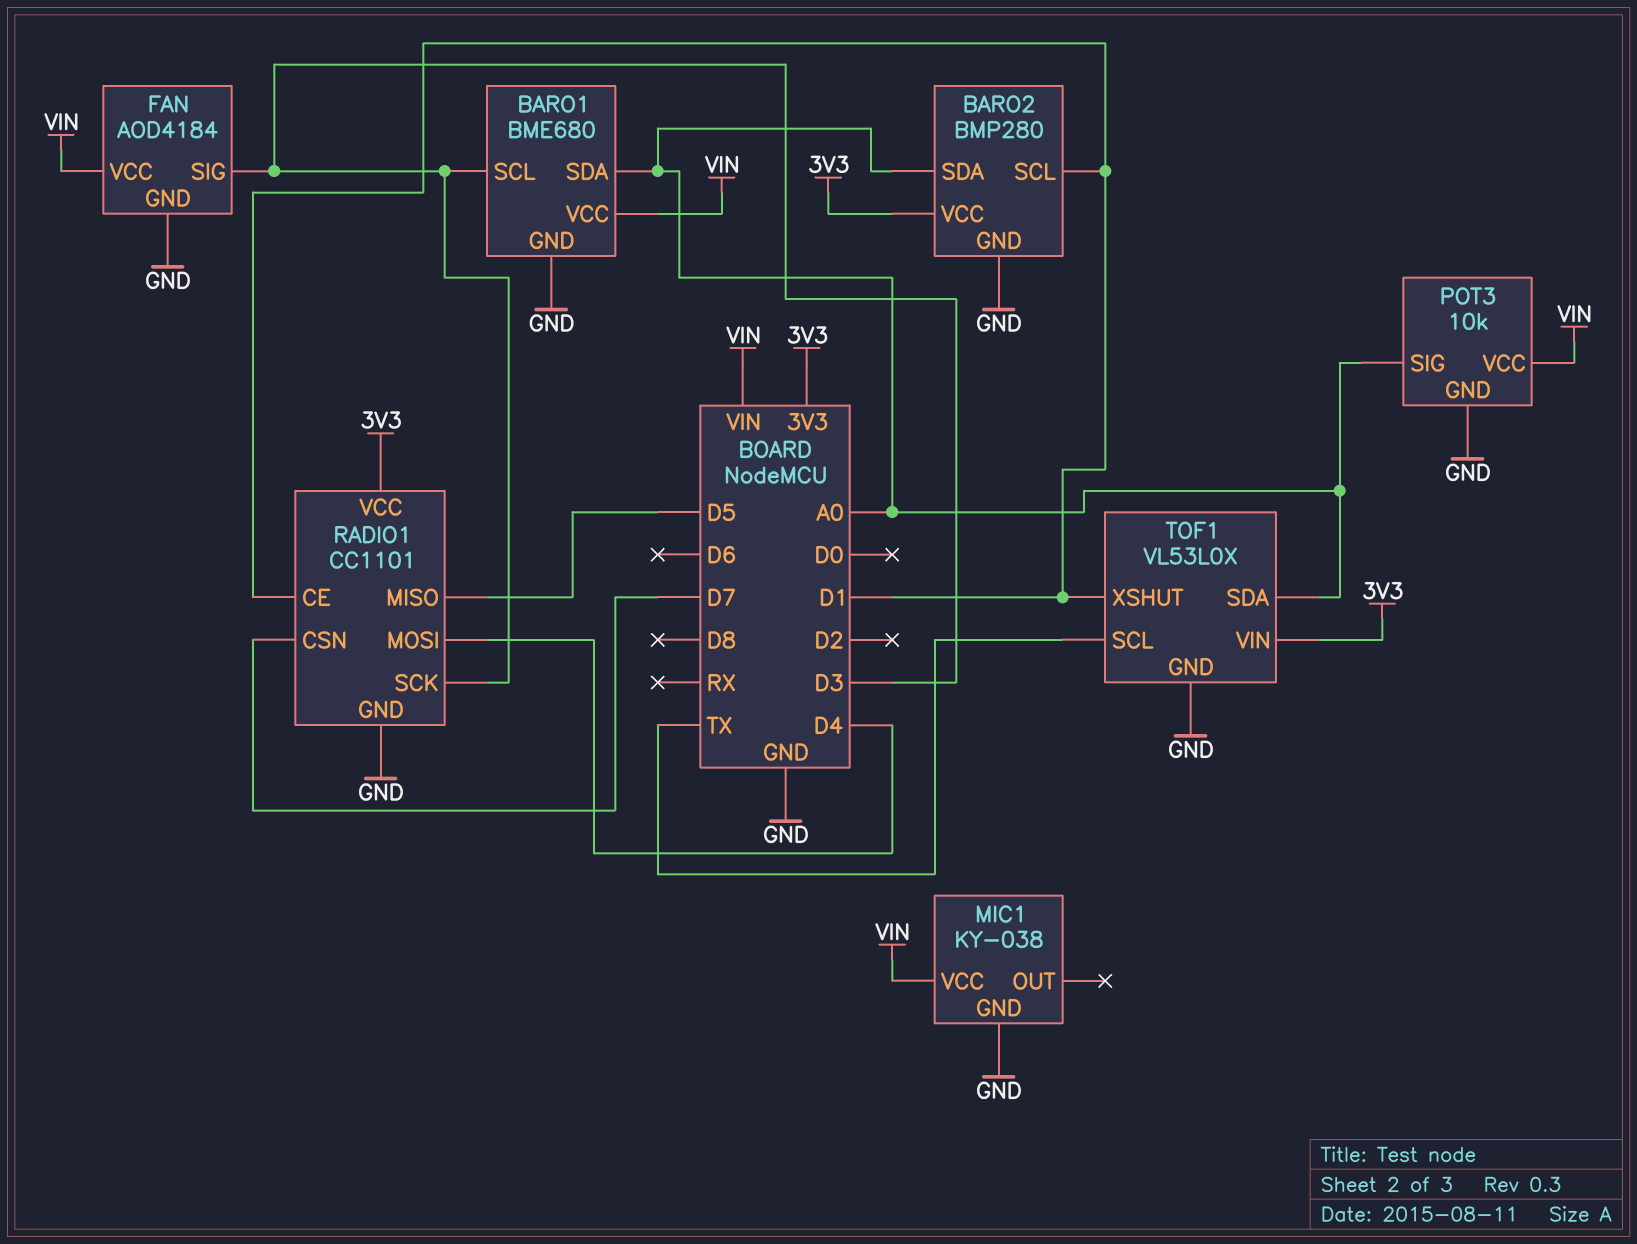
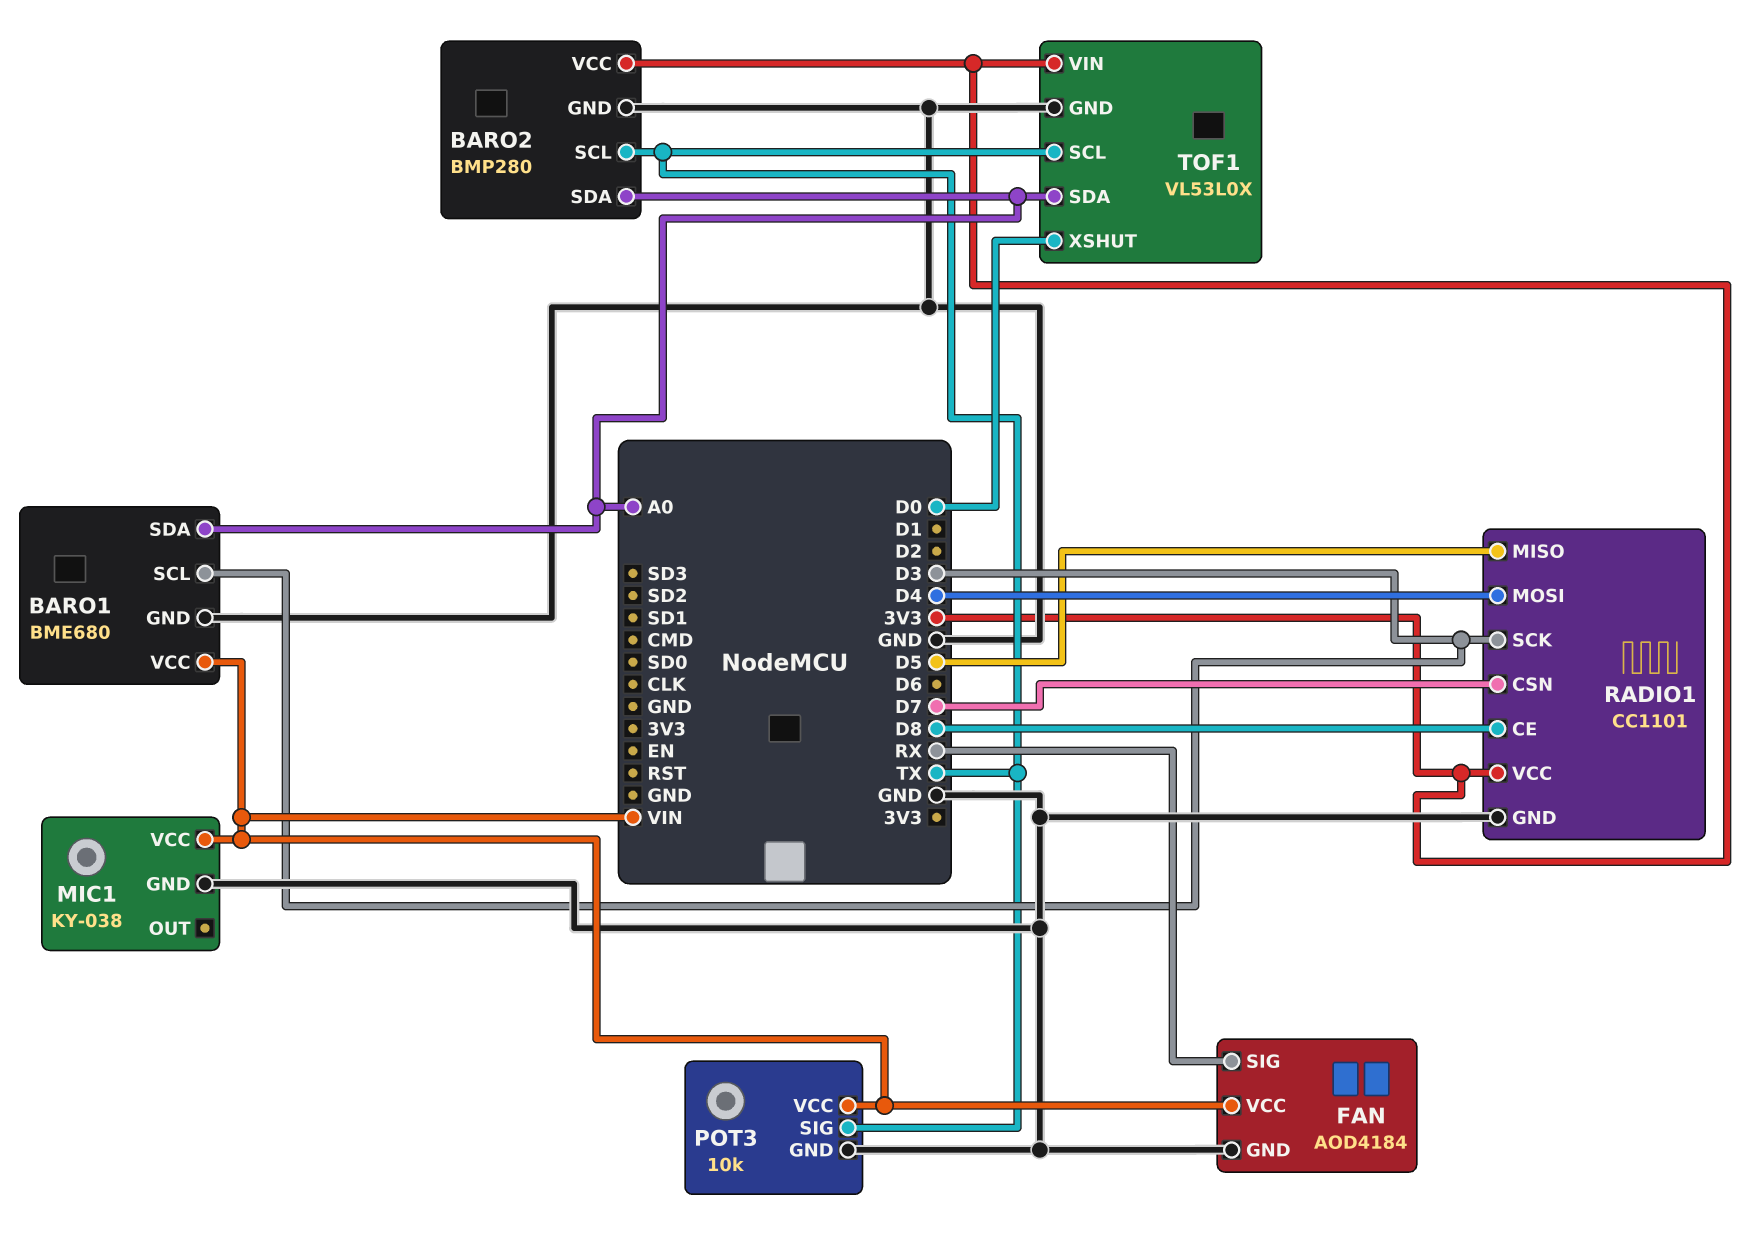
BARO2 pin SCL: D1 -> TX
FAN pin SIG: D3 -> RX
POT3 pin SIG: A0 -> TX
RADIO1 pin CE: D1 -> D8
TOF1 pin XSHUT: D1 -> D0

